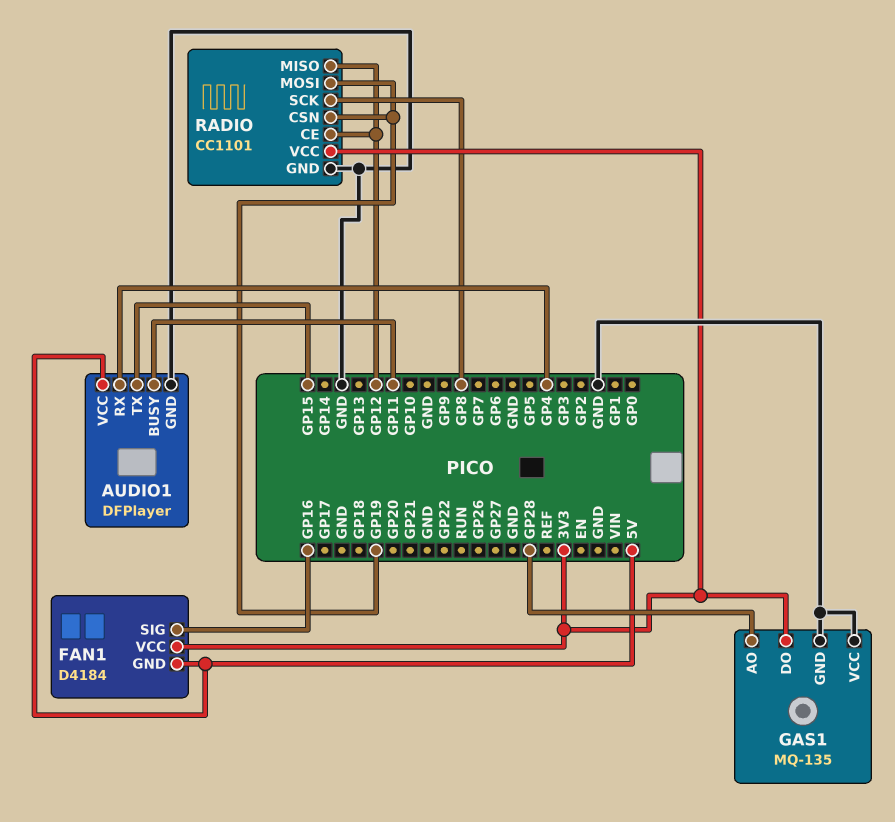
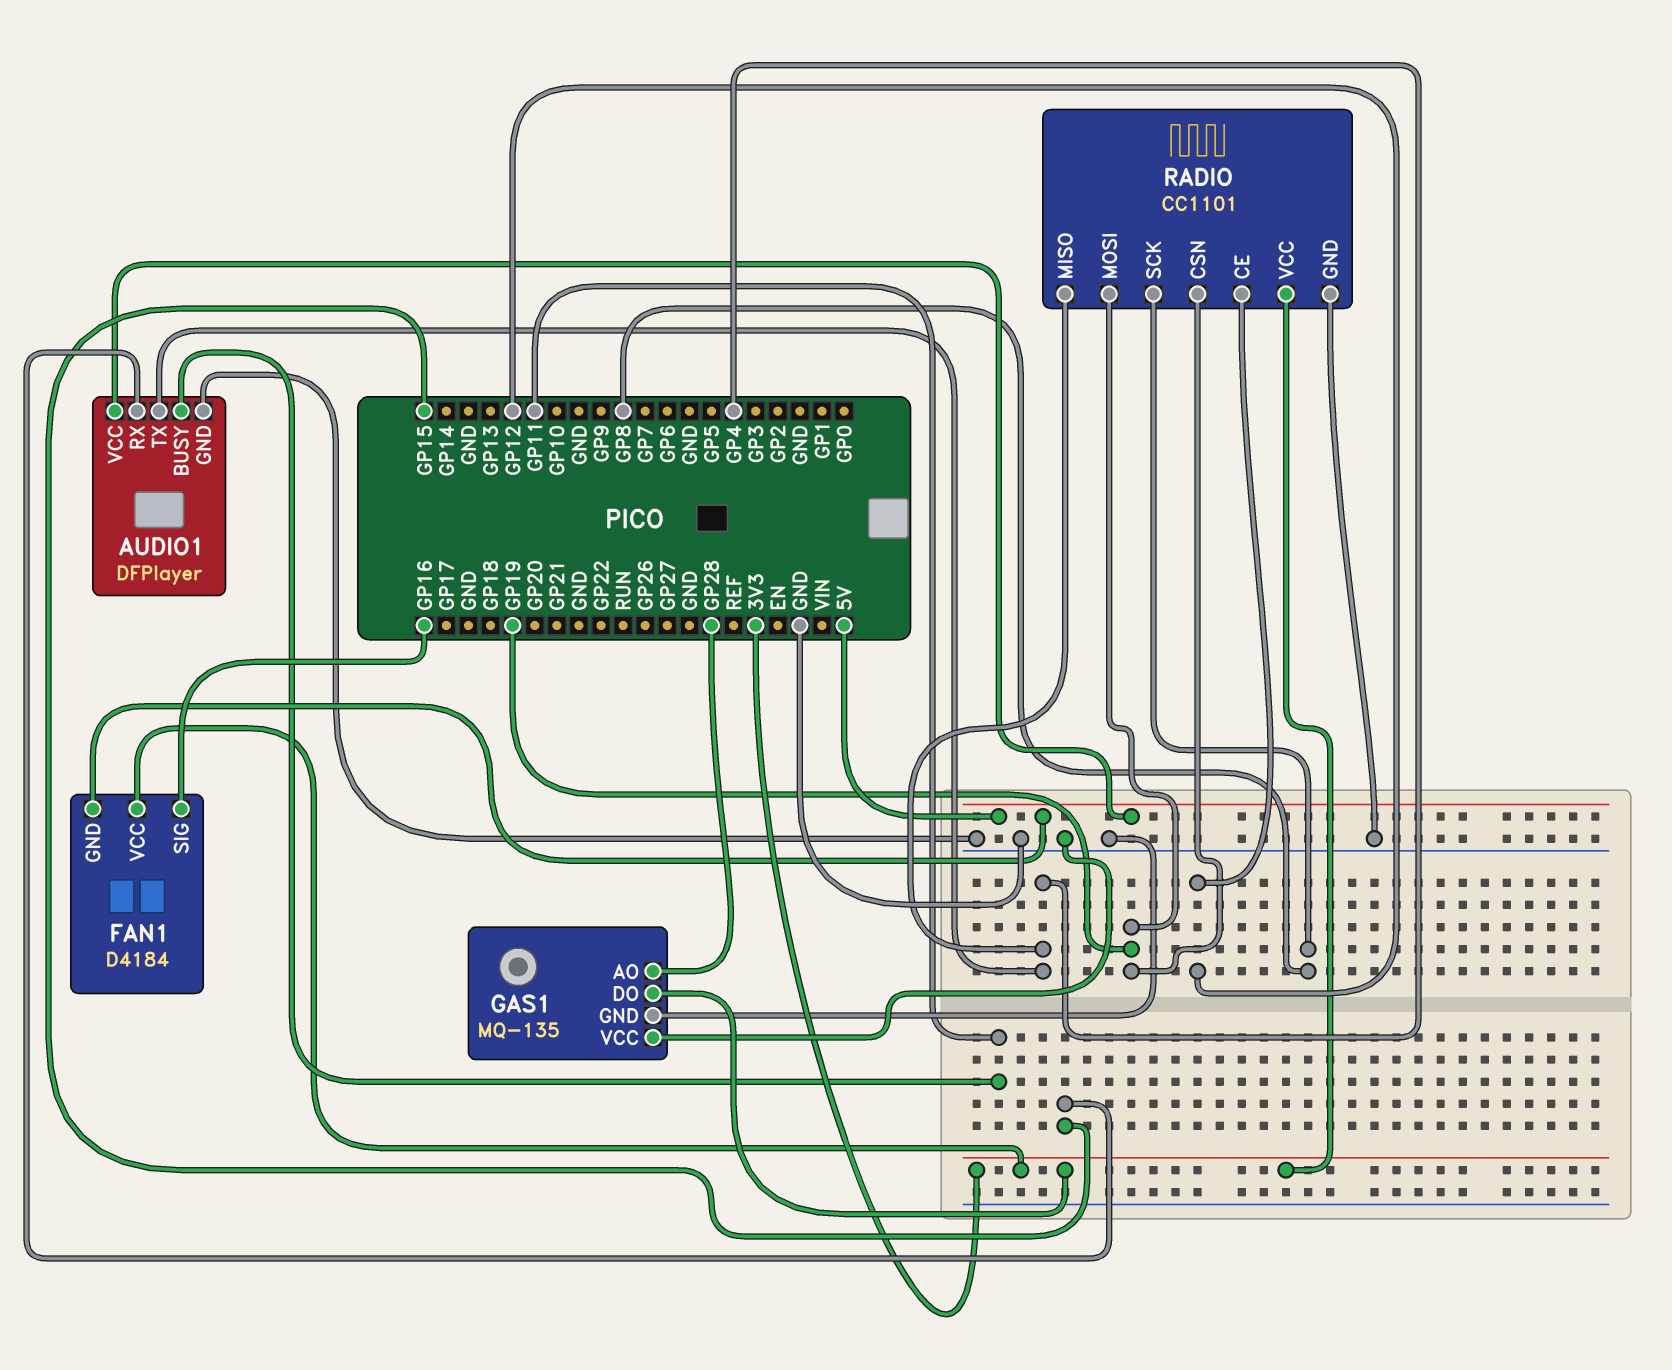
AUDIO1 pin RX: GP4 -> GP15
AUDIO1 pin TX: GP15 -> GP4
RADIO pin MISO: GP12 -> GP4

